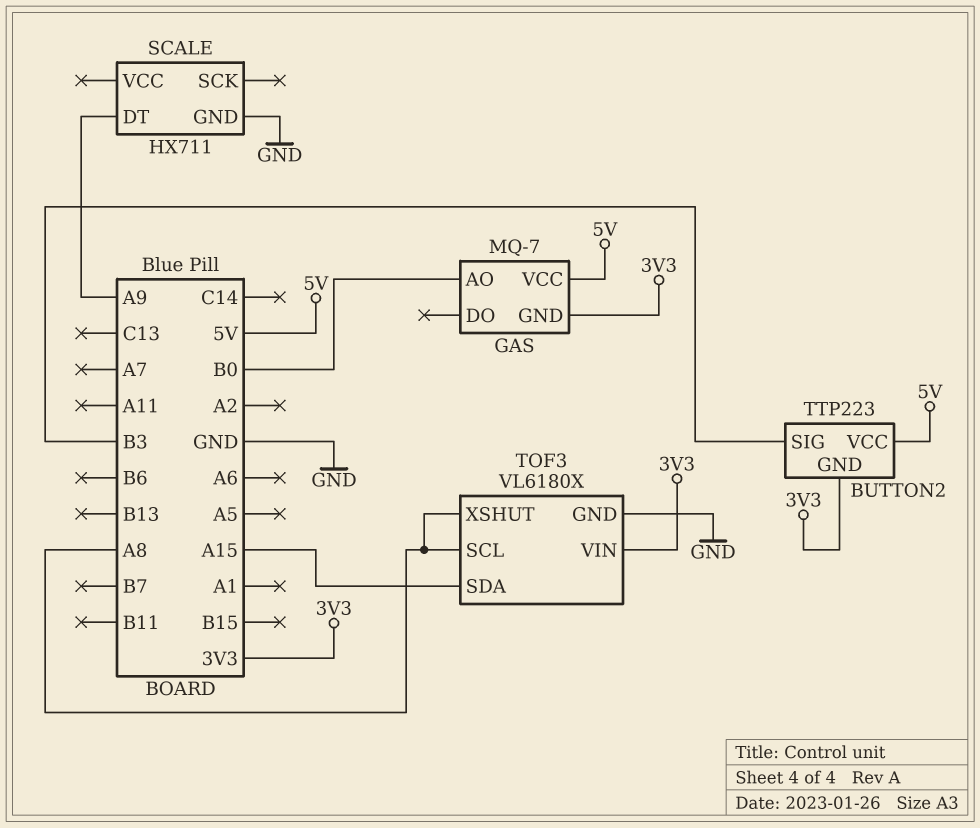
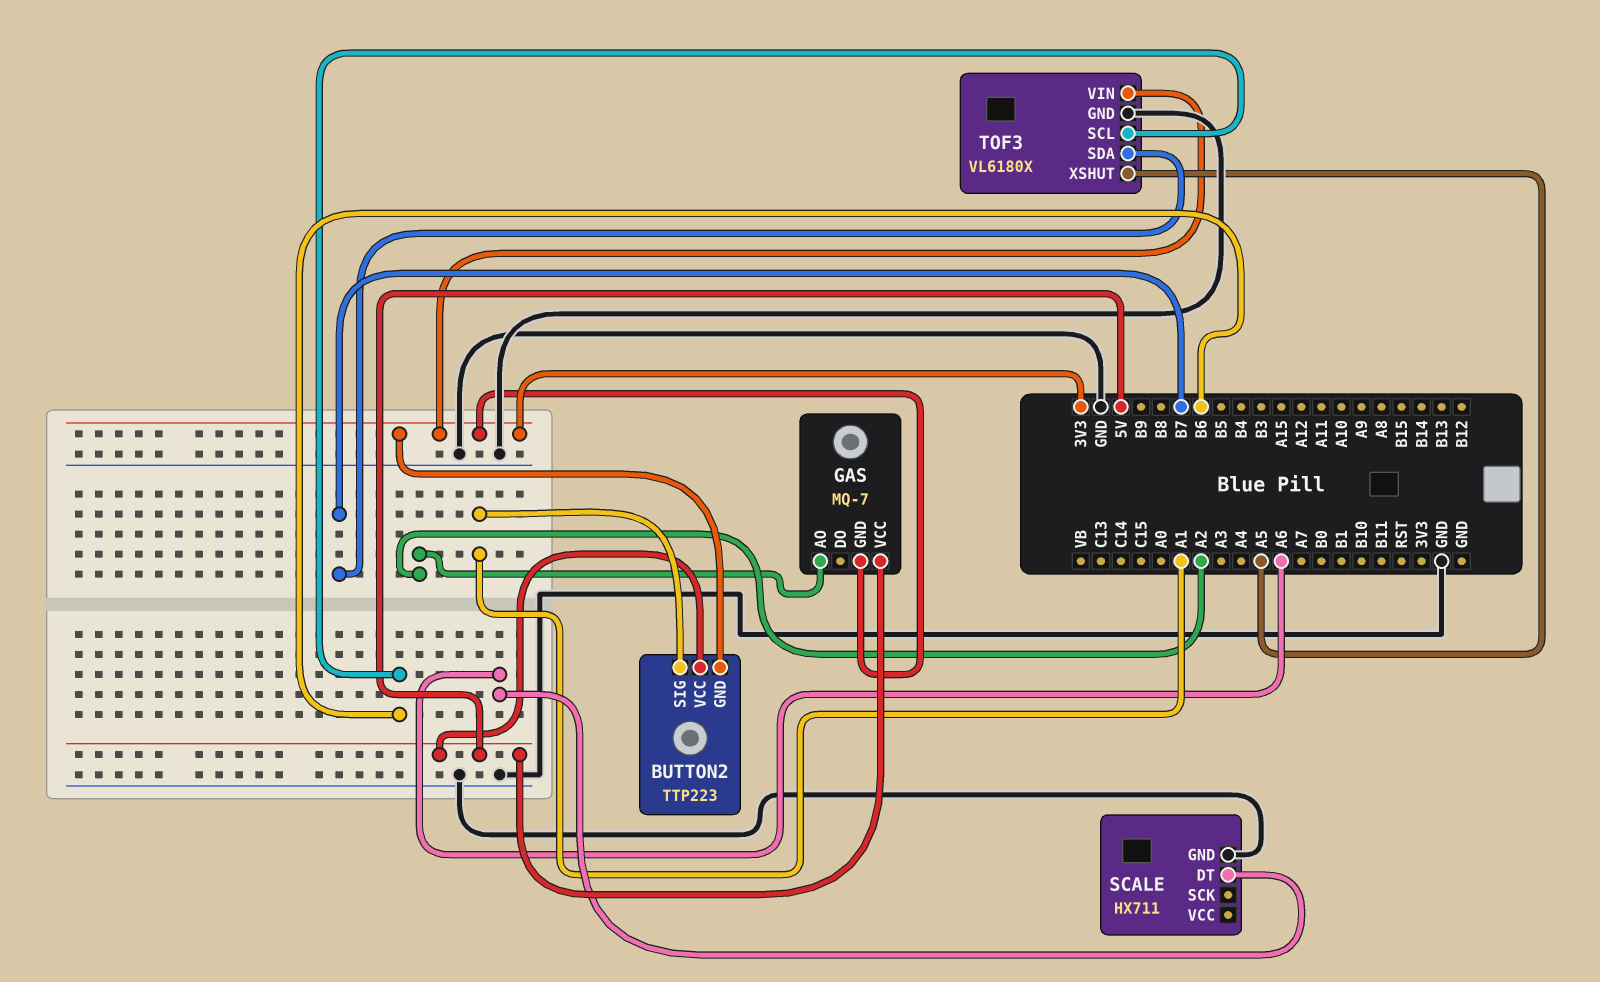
BUTTON2 pin SIG: B3 -> A1
GAS pin AO: B0 -> A2
SCALE pin DT: A9 -> A6
TOF3 pin SCL: A8 -> B6
TOF3 pin SDA: A15 -> B7
TOF3 pin XSHUT: A8 -> A5

